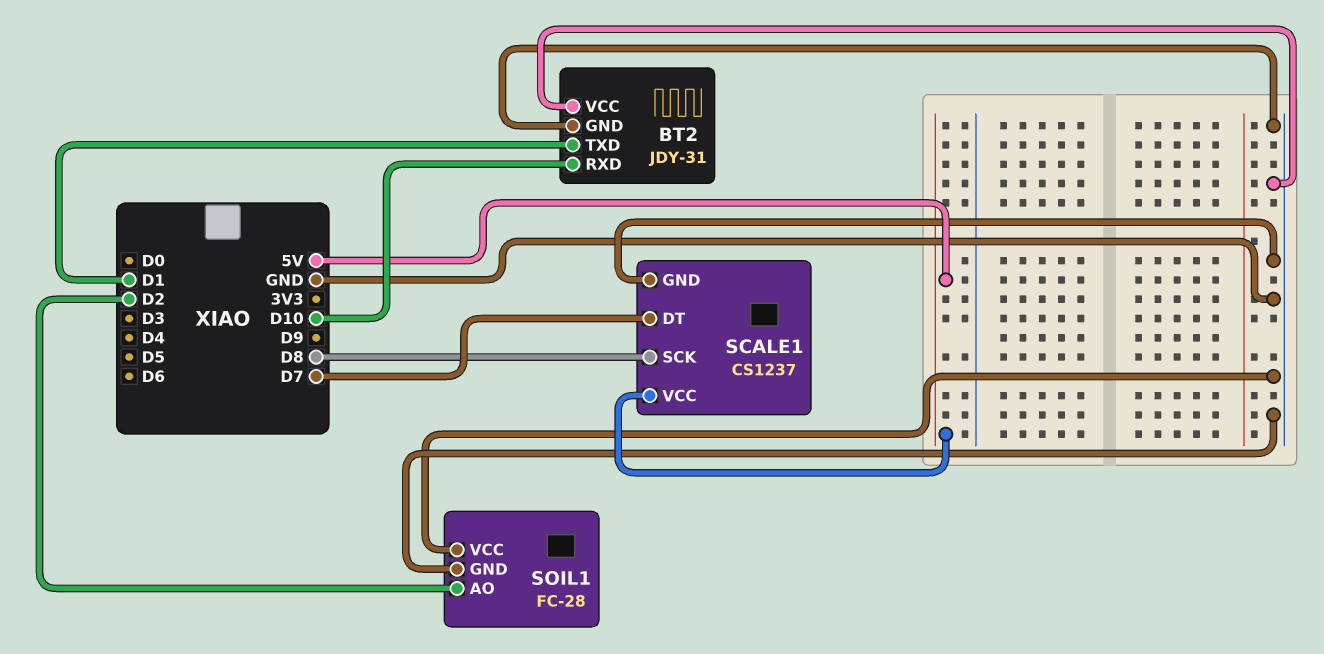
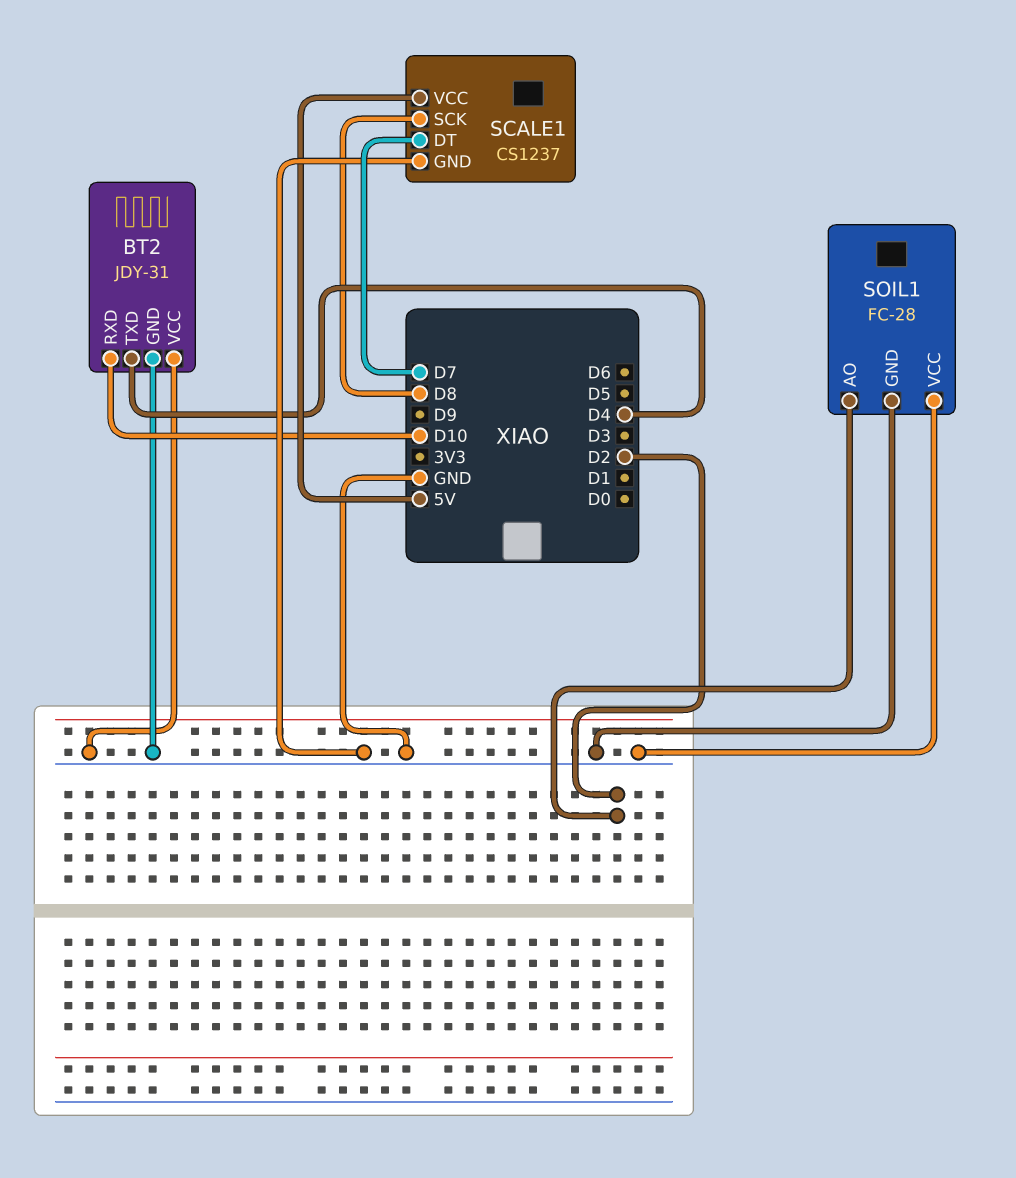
BT2 pin TXD: D1 -> D4

